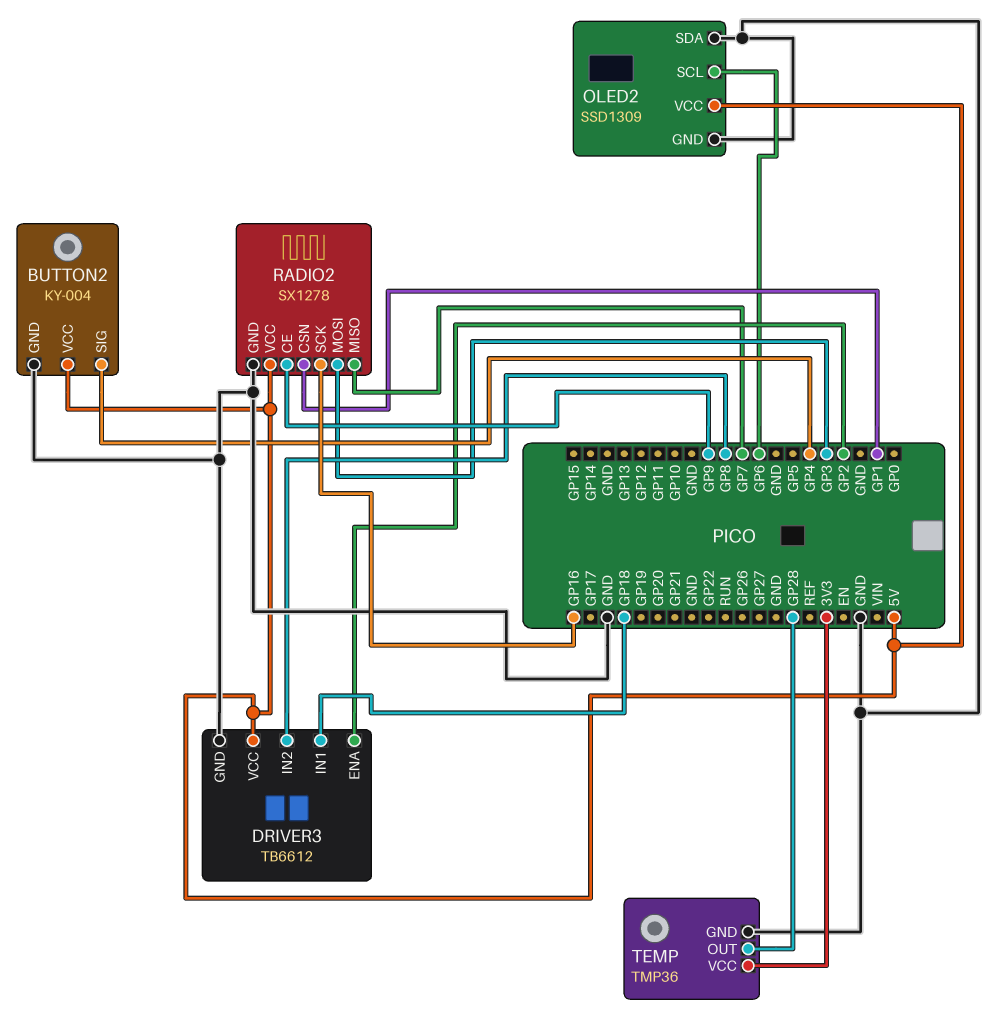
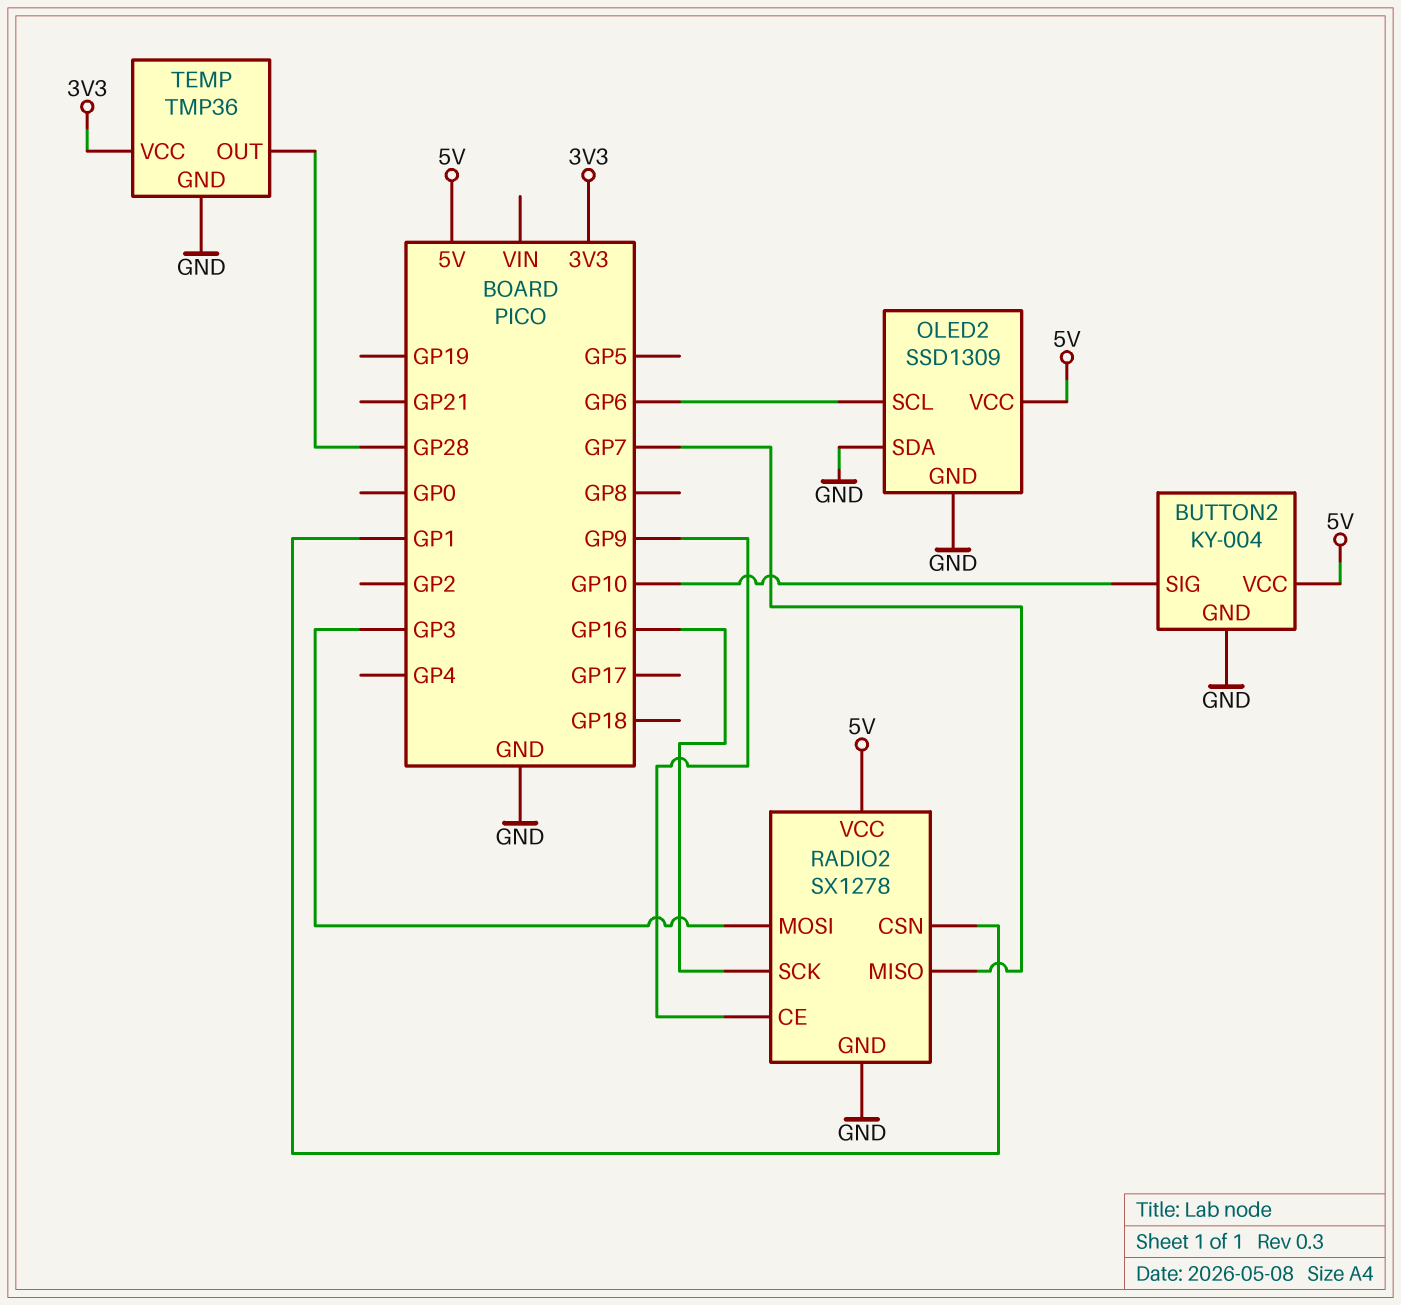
BUTTON2 pin SIG: GP4 -> GP10
DRIVER3: TB6612 -> none
DRIVER3 pin ENA: GP2 -> none
DRIVER3 pin GND: GND -> none
DRIVER3 pin IN1: GP18 -> none
DRIVER3 pin IN2: GP8 -> none
DRIVER3 pin VCC: 5V -> none

